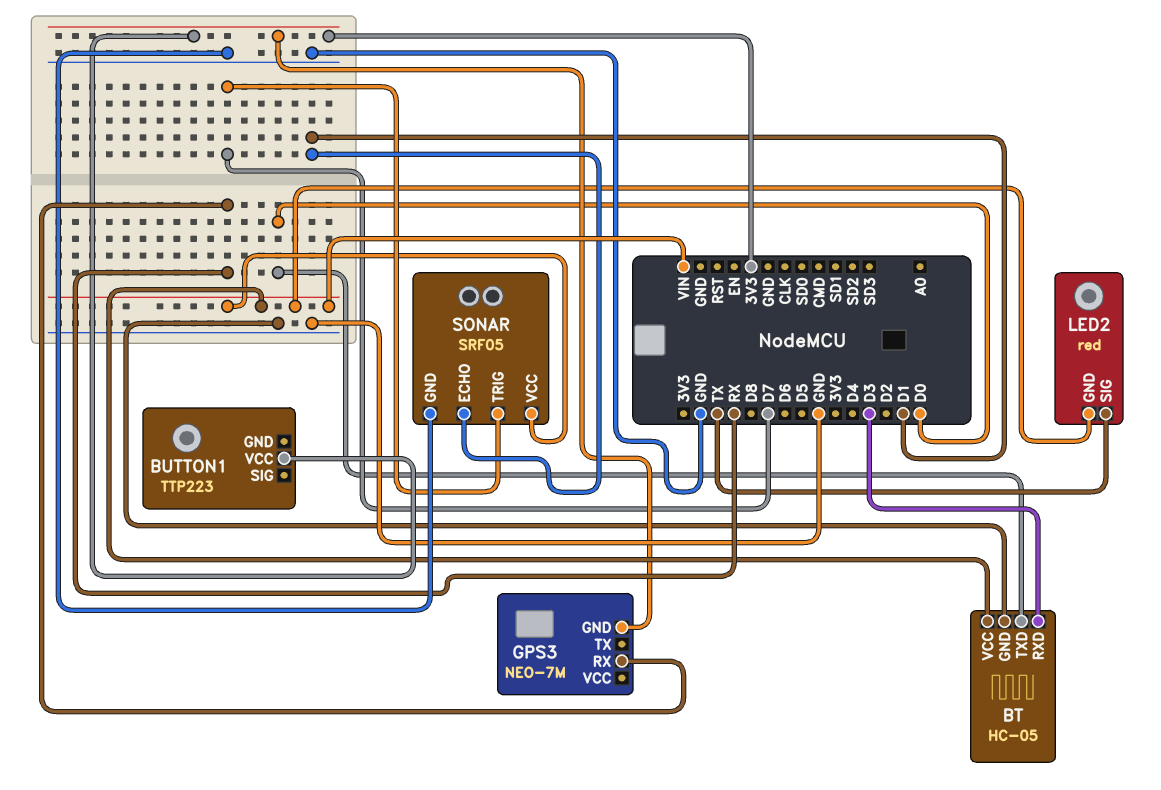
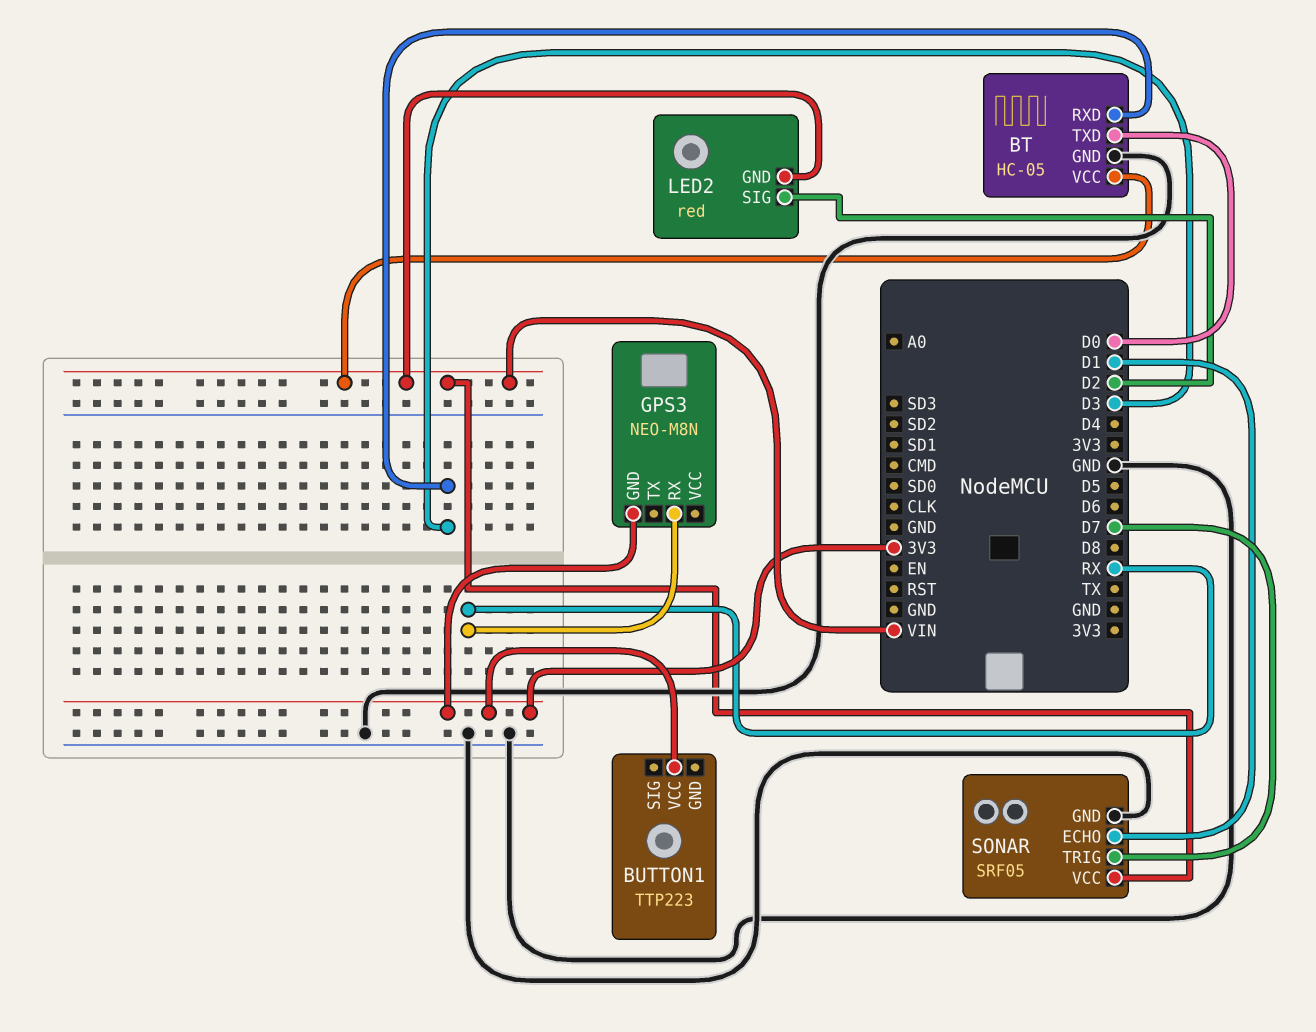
GPS3: NEO-7M -> NEO-M8N
LED2 pin SIG: TX -> D2

